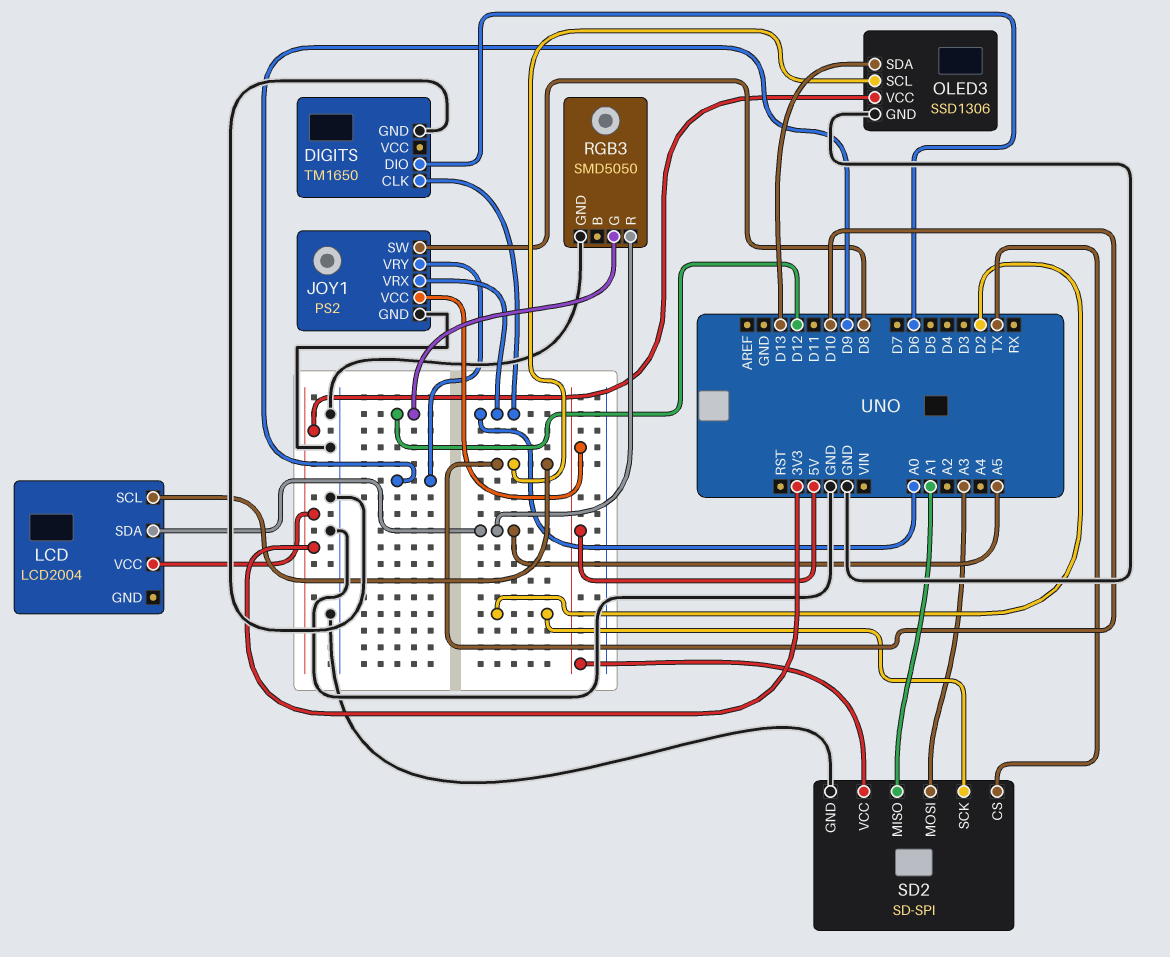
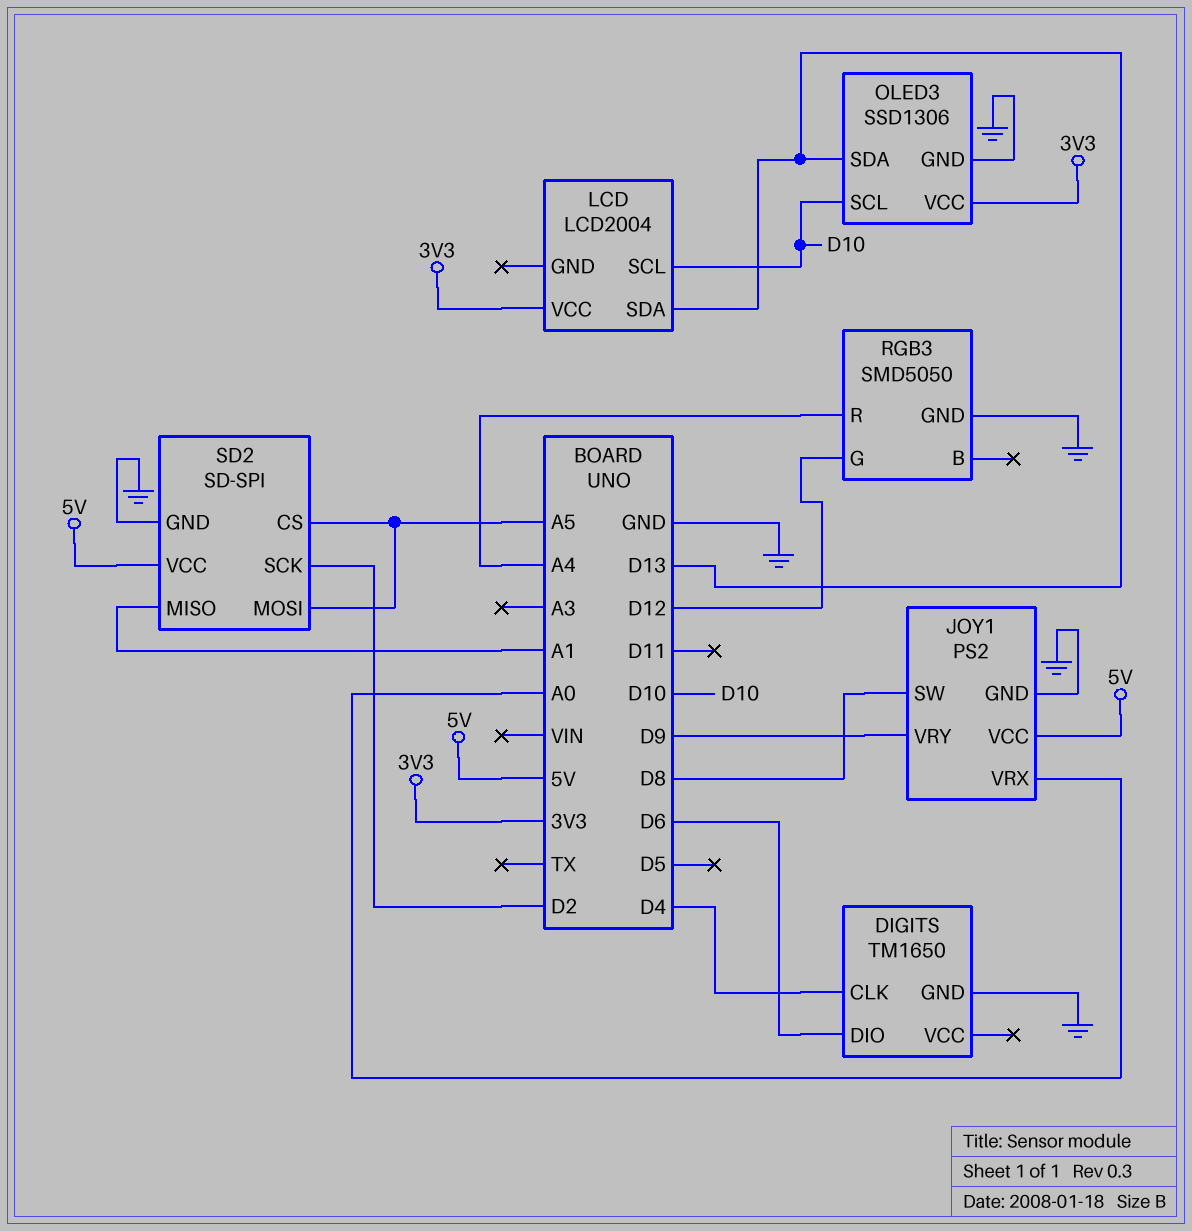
DIGITS pin CLK: A0 -> D4
LCD pin SDA: A5 -> D13
RGB3 pin R: A5 -> A4
SD2 pin CS: TX -> A5
SD2 pin MOSI: A3 -> A5

